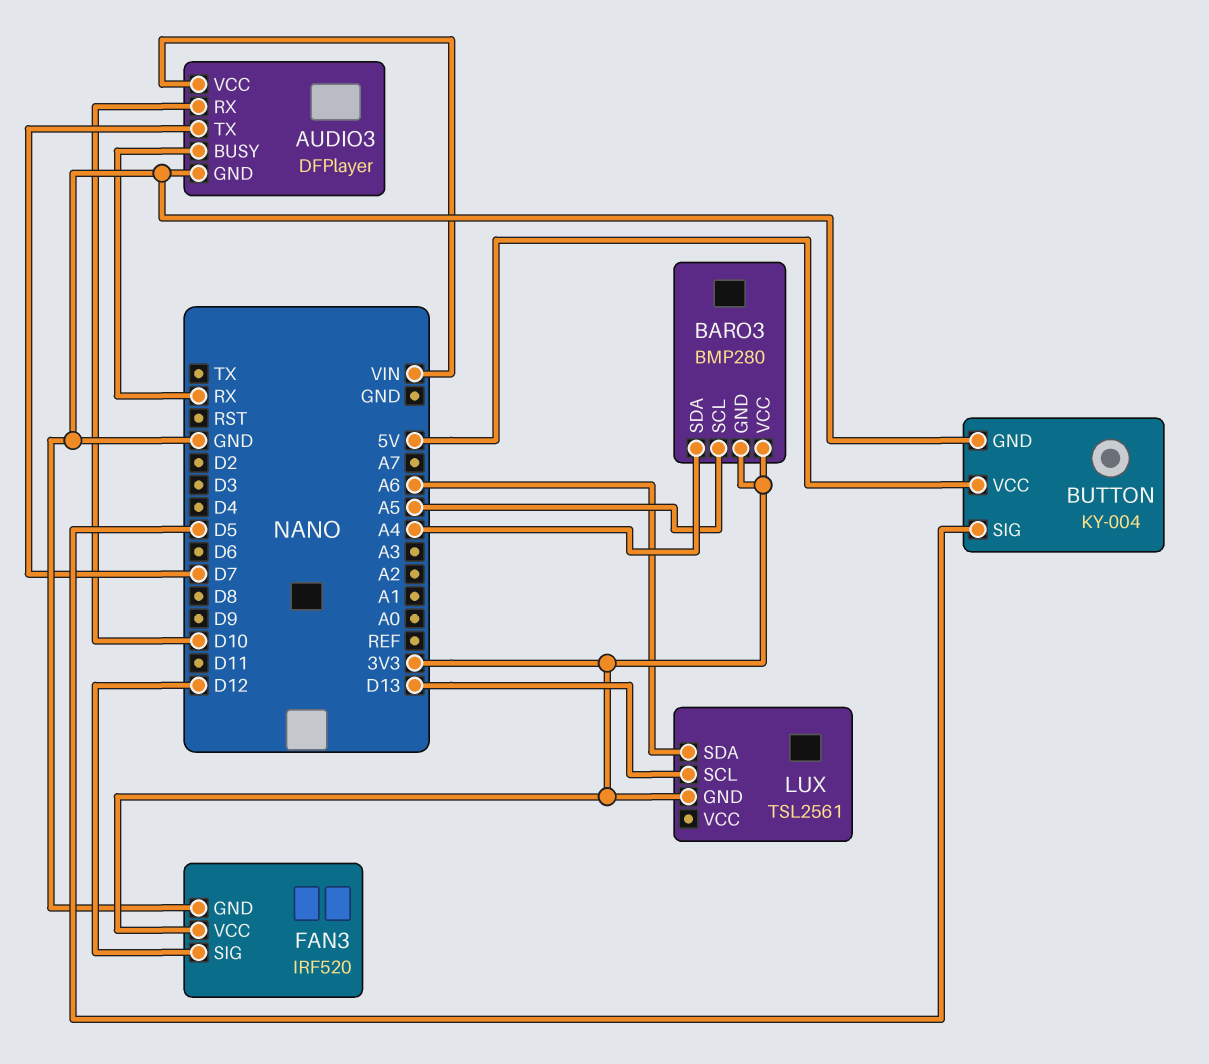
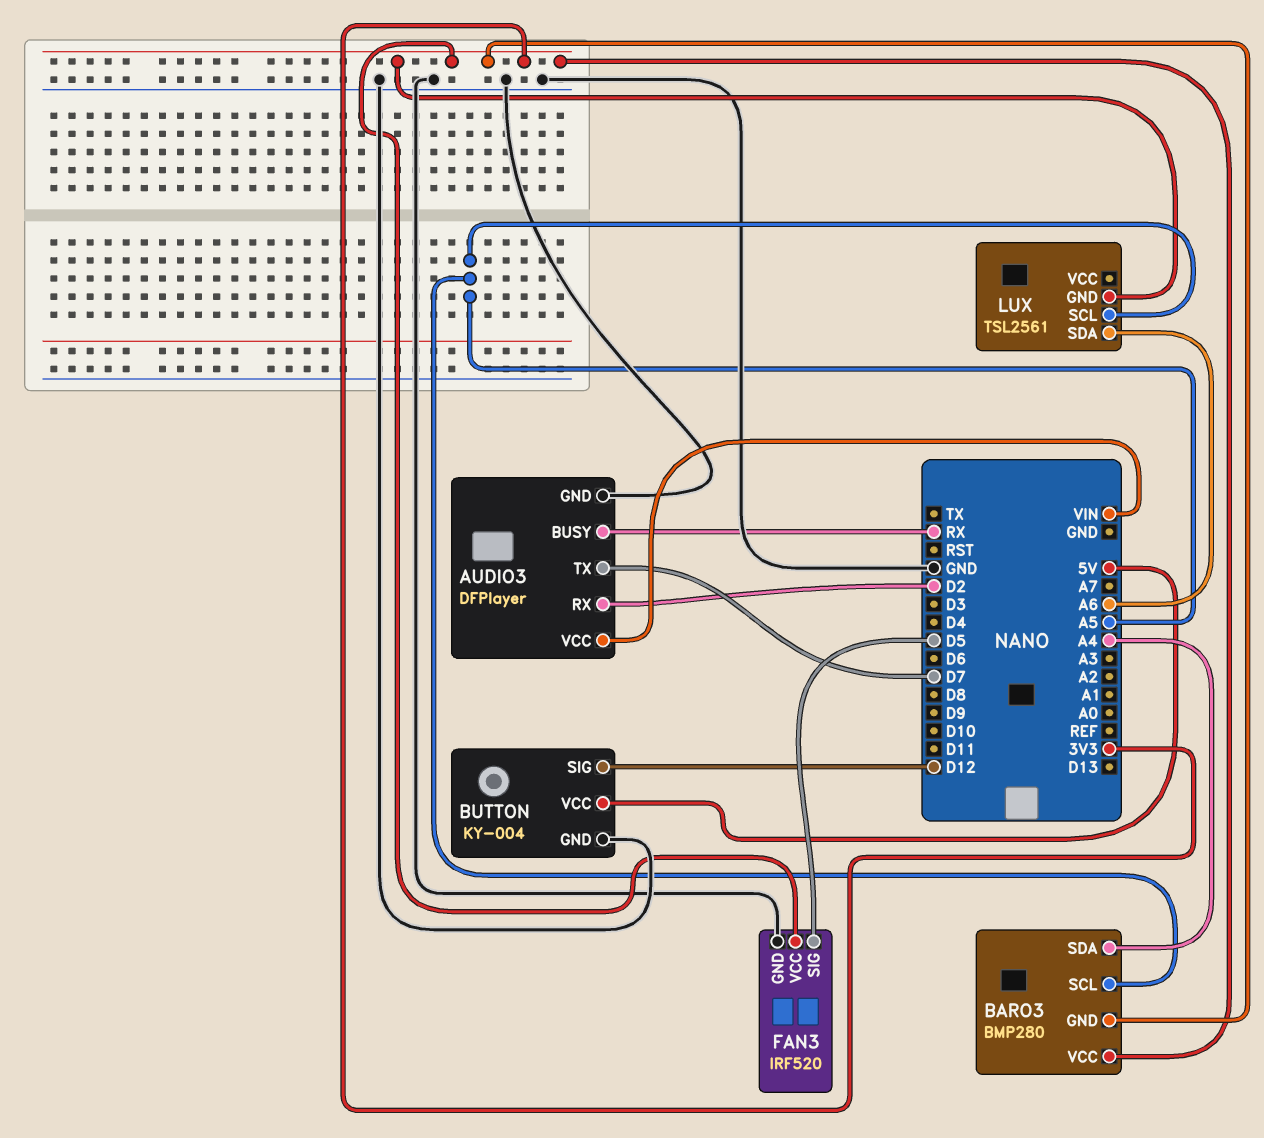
AUDIO3 pin RX: D10 -> D2
BUTTON pin SIG: D5 -> D12
FAN3 pin SIG: D12 -> D5
LUX pin SCL: D13 -> A5

